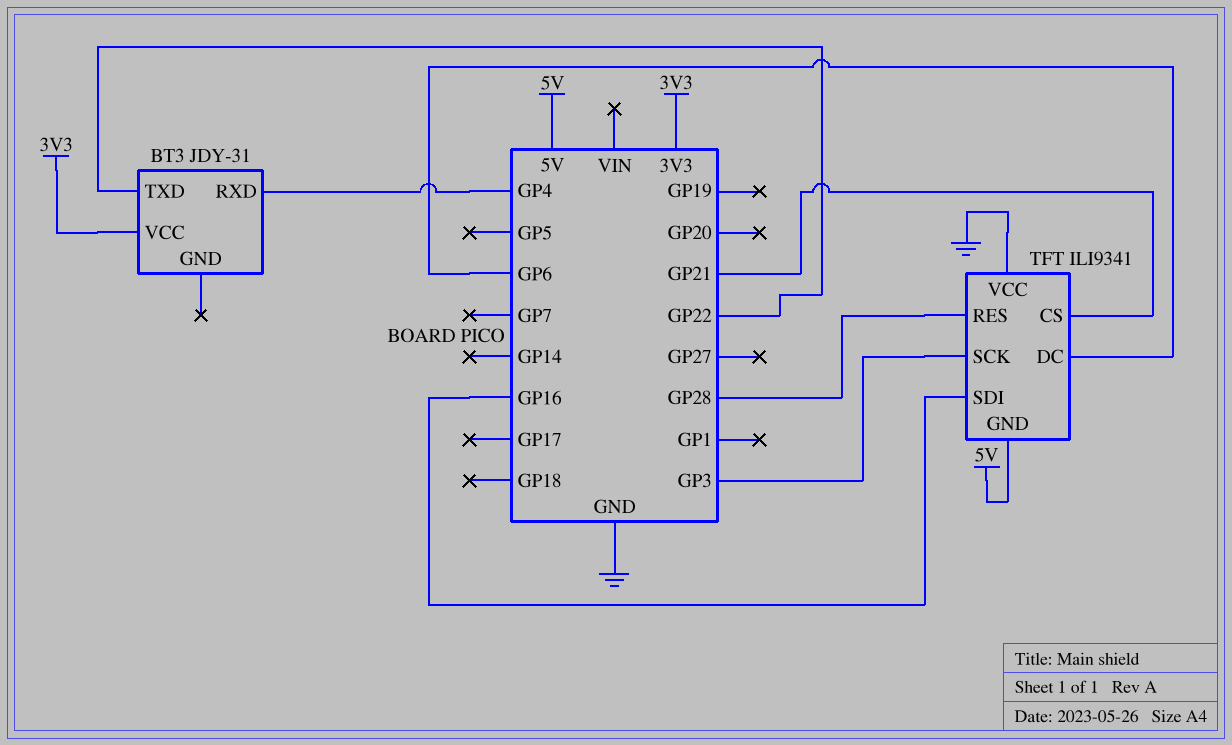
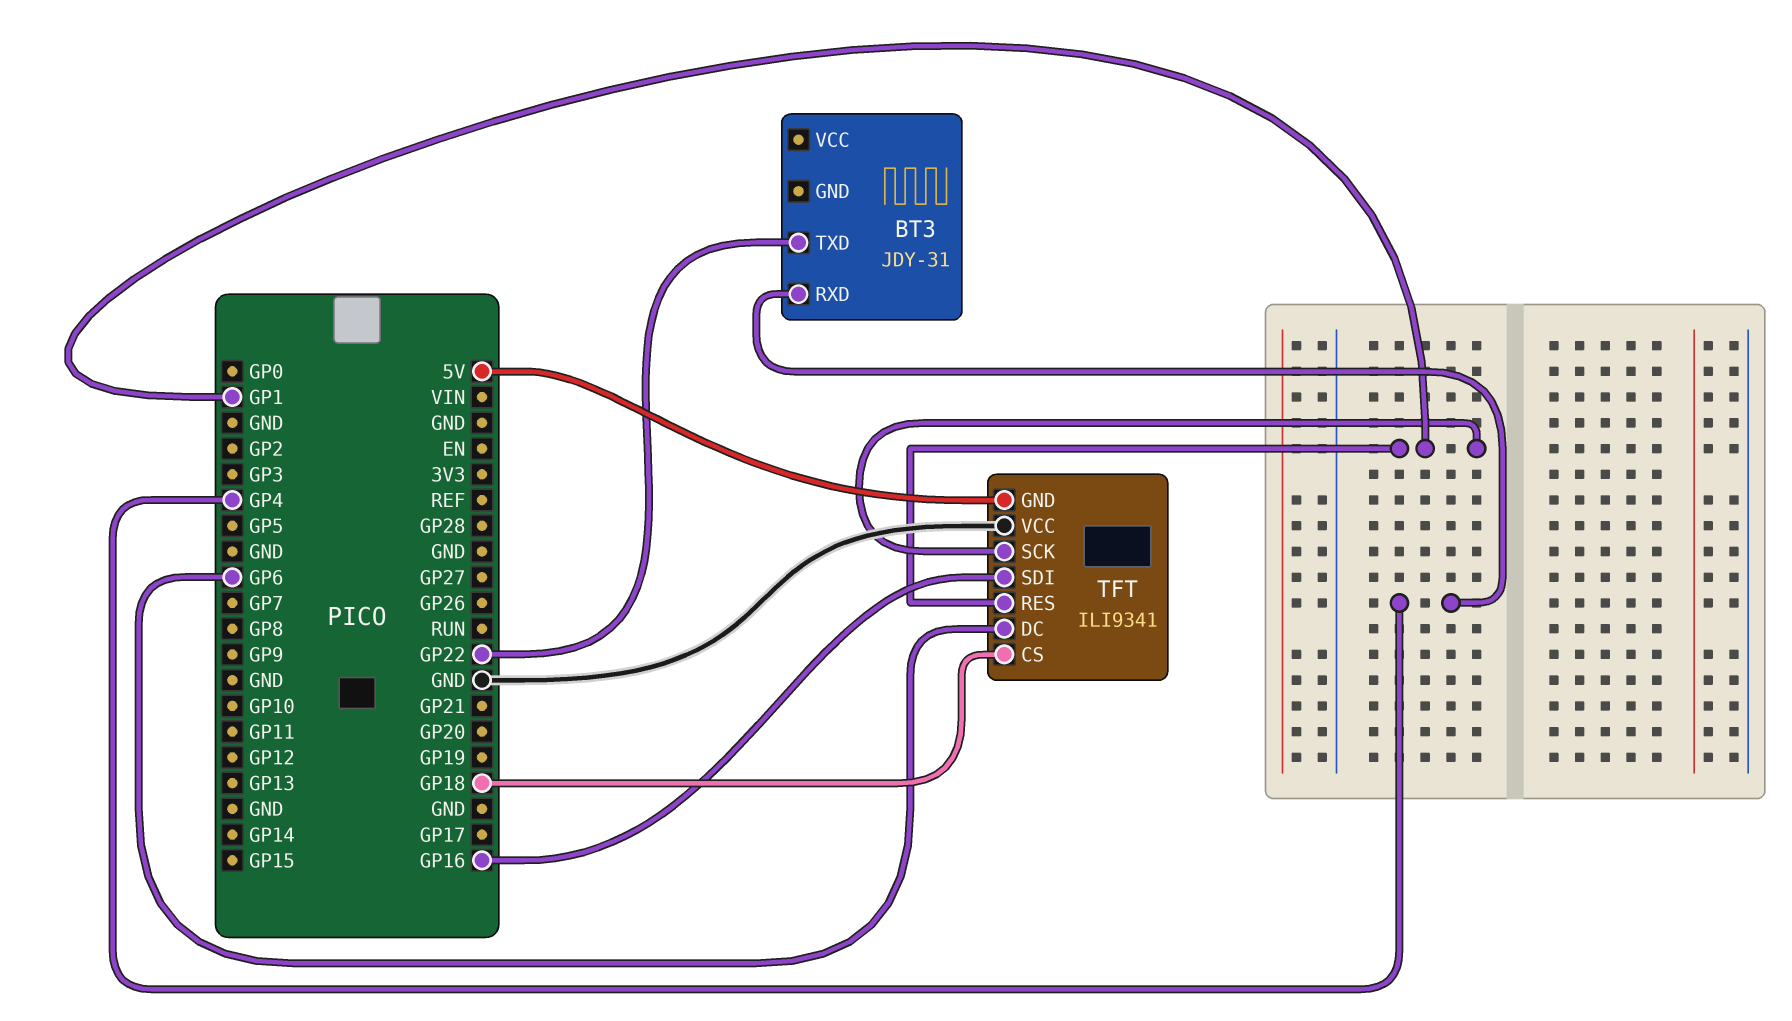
BT3 pin VCC: 3V3 -> none
TFT pin CS: GP21 -> GP18
TFT pin RES: GP28 -> GP1
TFT pin SCK: GP3 -> GP1

